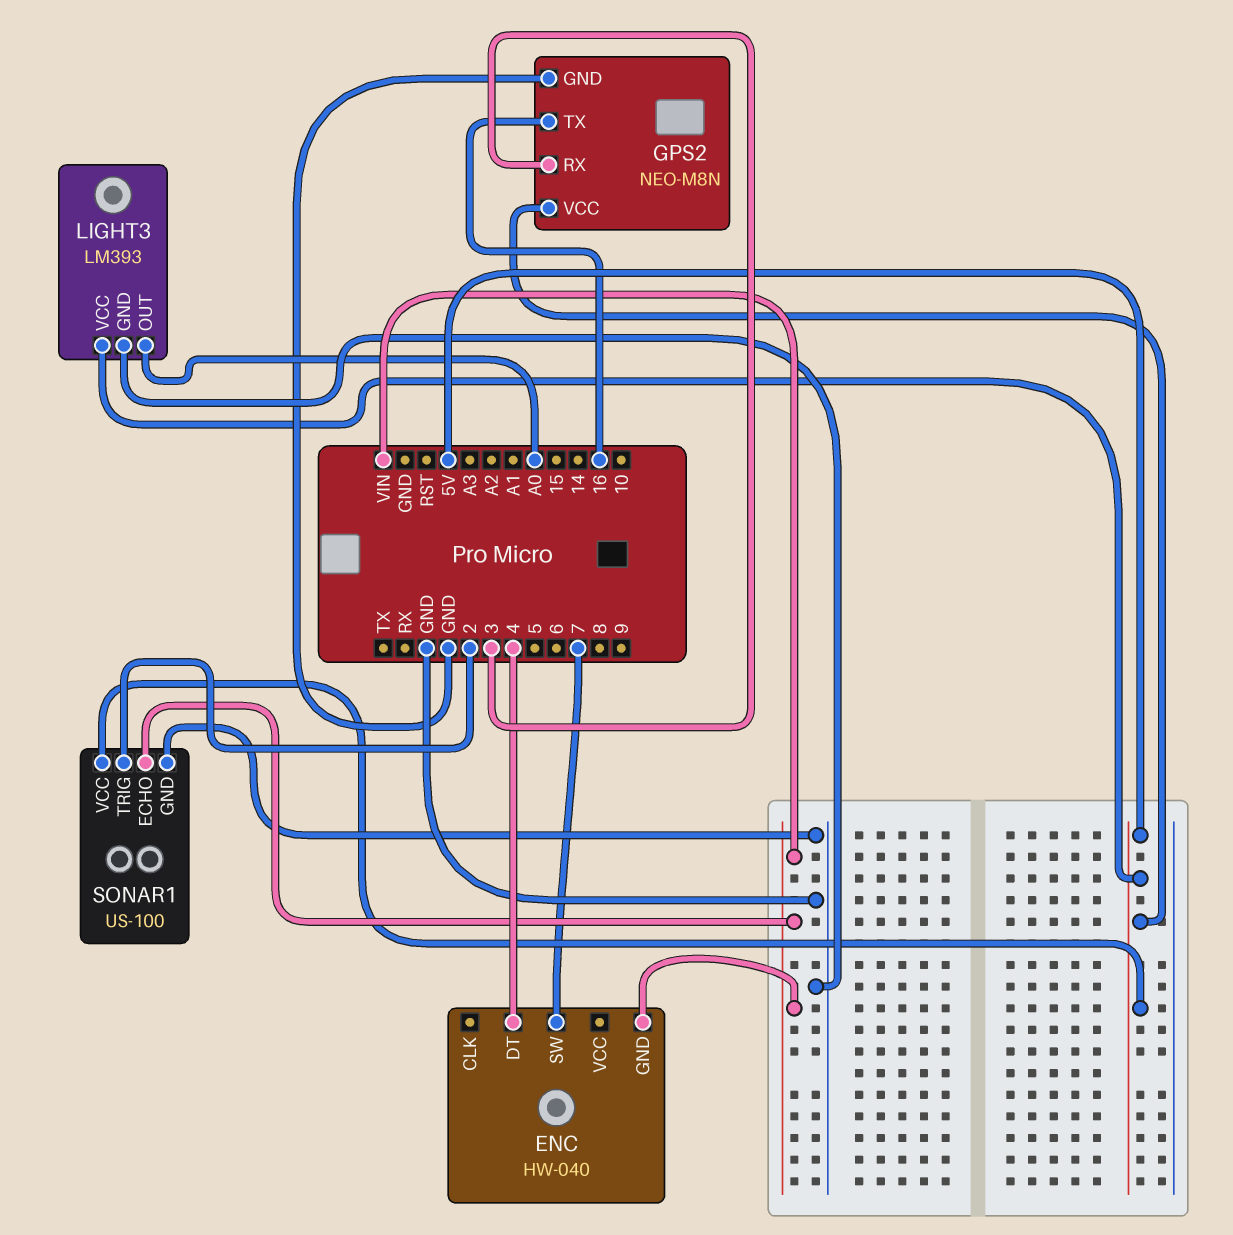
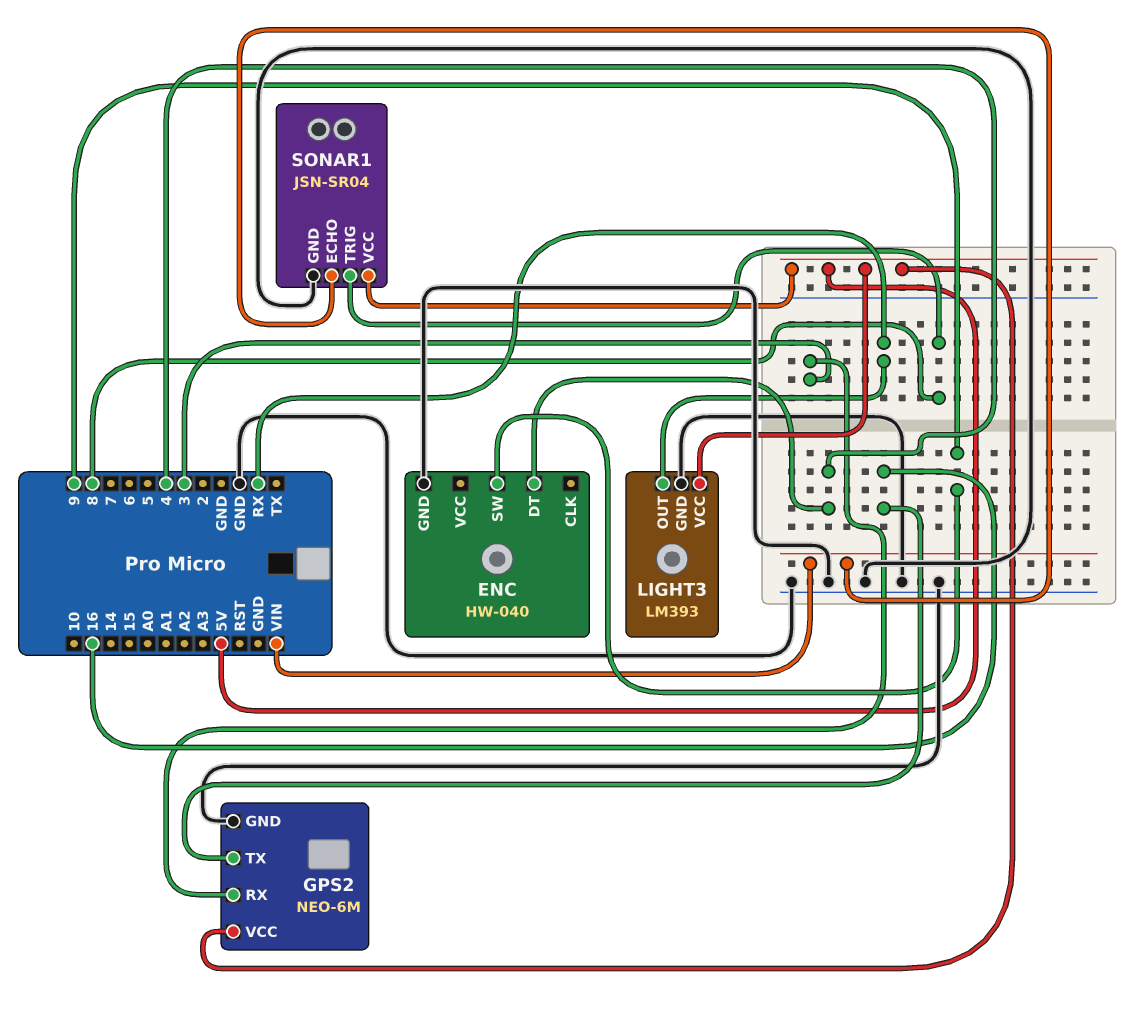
ENC pin GND: VIN -> GND
ENC pin SW: 7 -> 9
GPS2: NEO-M8N -> NEO-6M
LIGHT3 pin OUT: A0 -> RX
SONAR1: US-100 -> JSN-SR04
SONAR1 pin TRIG: 2 -> 8

